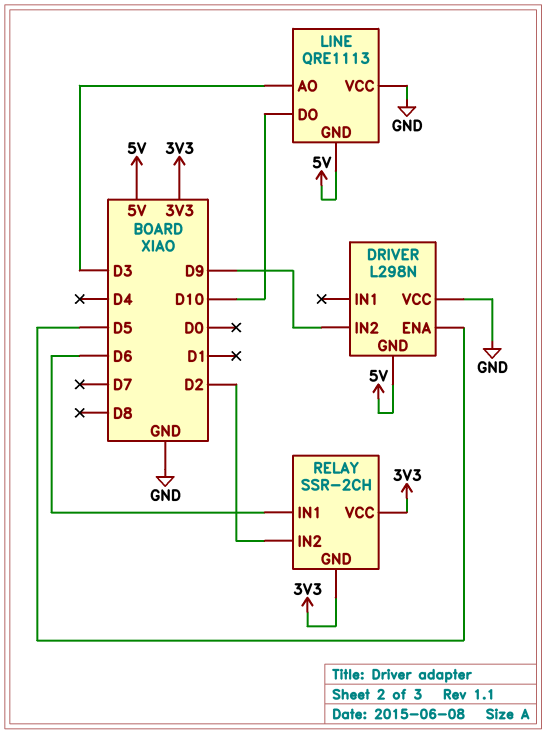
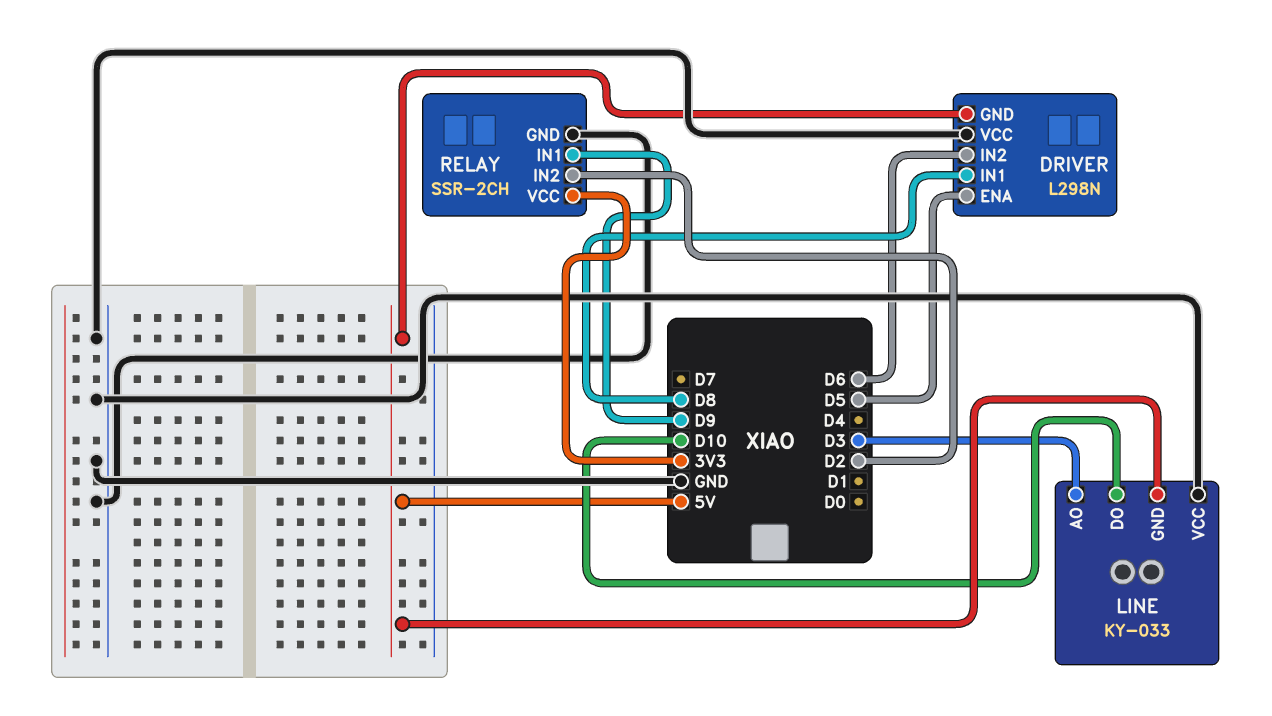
DRIVER pin IN1: none -> D8
DRIVER pin IN2: D9 -> D6
LINE: QRE1113 -> KY-033
RELAY pin GND: 3V3 -> GND
RELAY pin IN1: D6 -> D9

